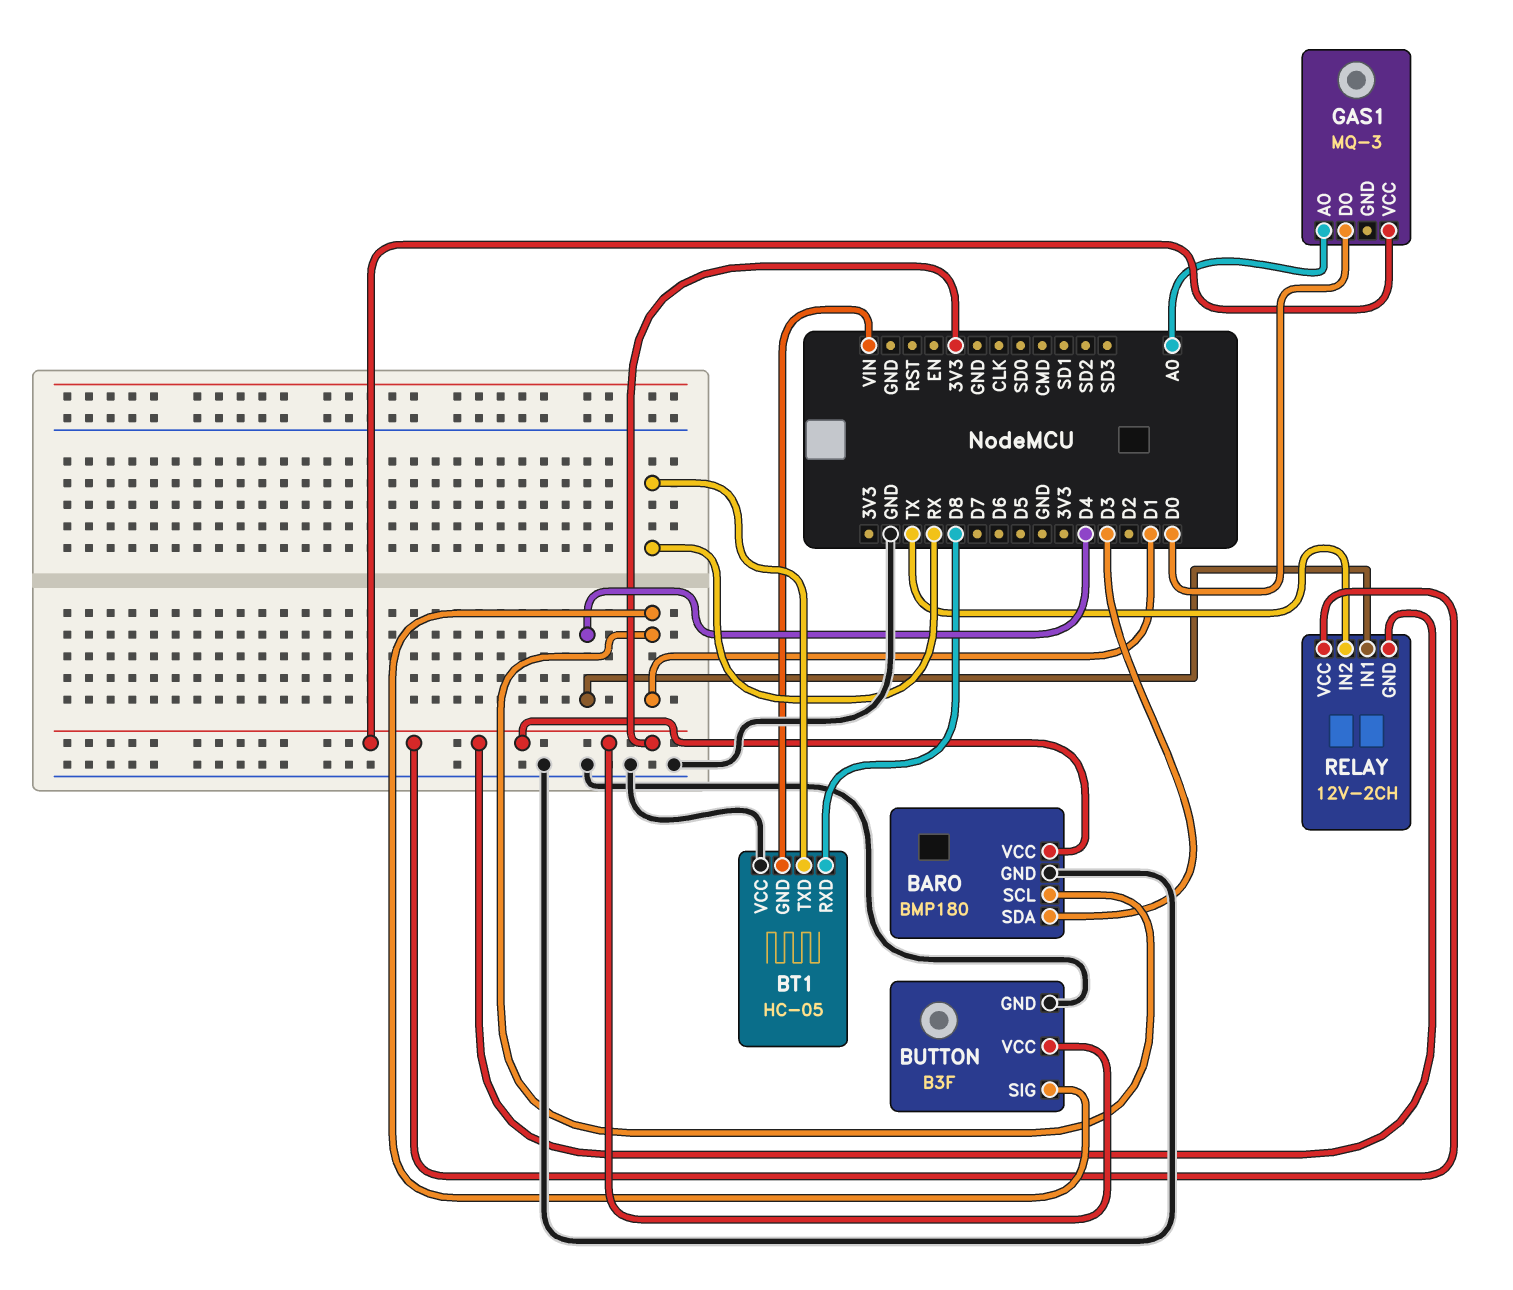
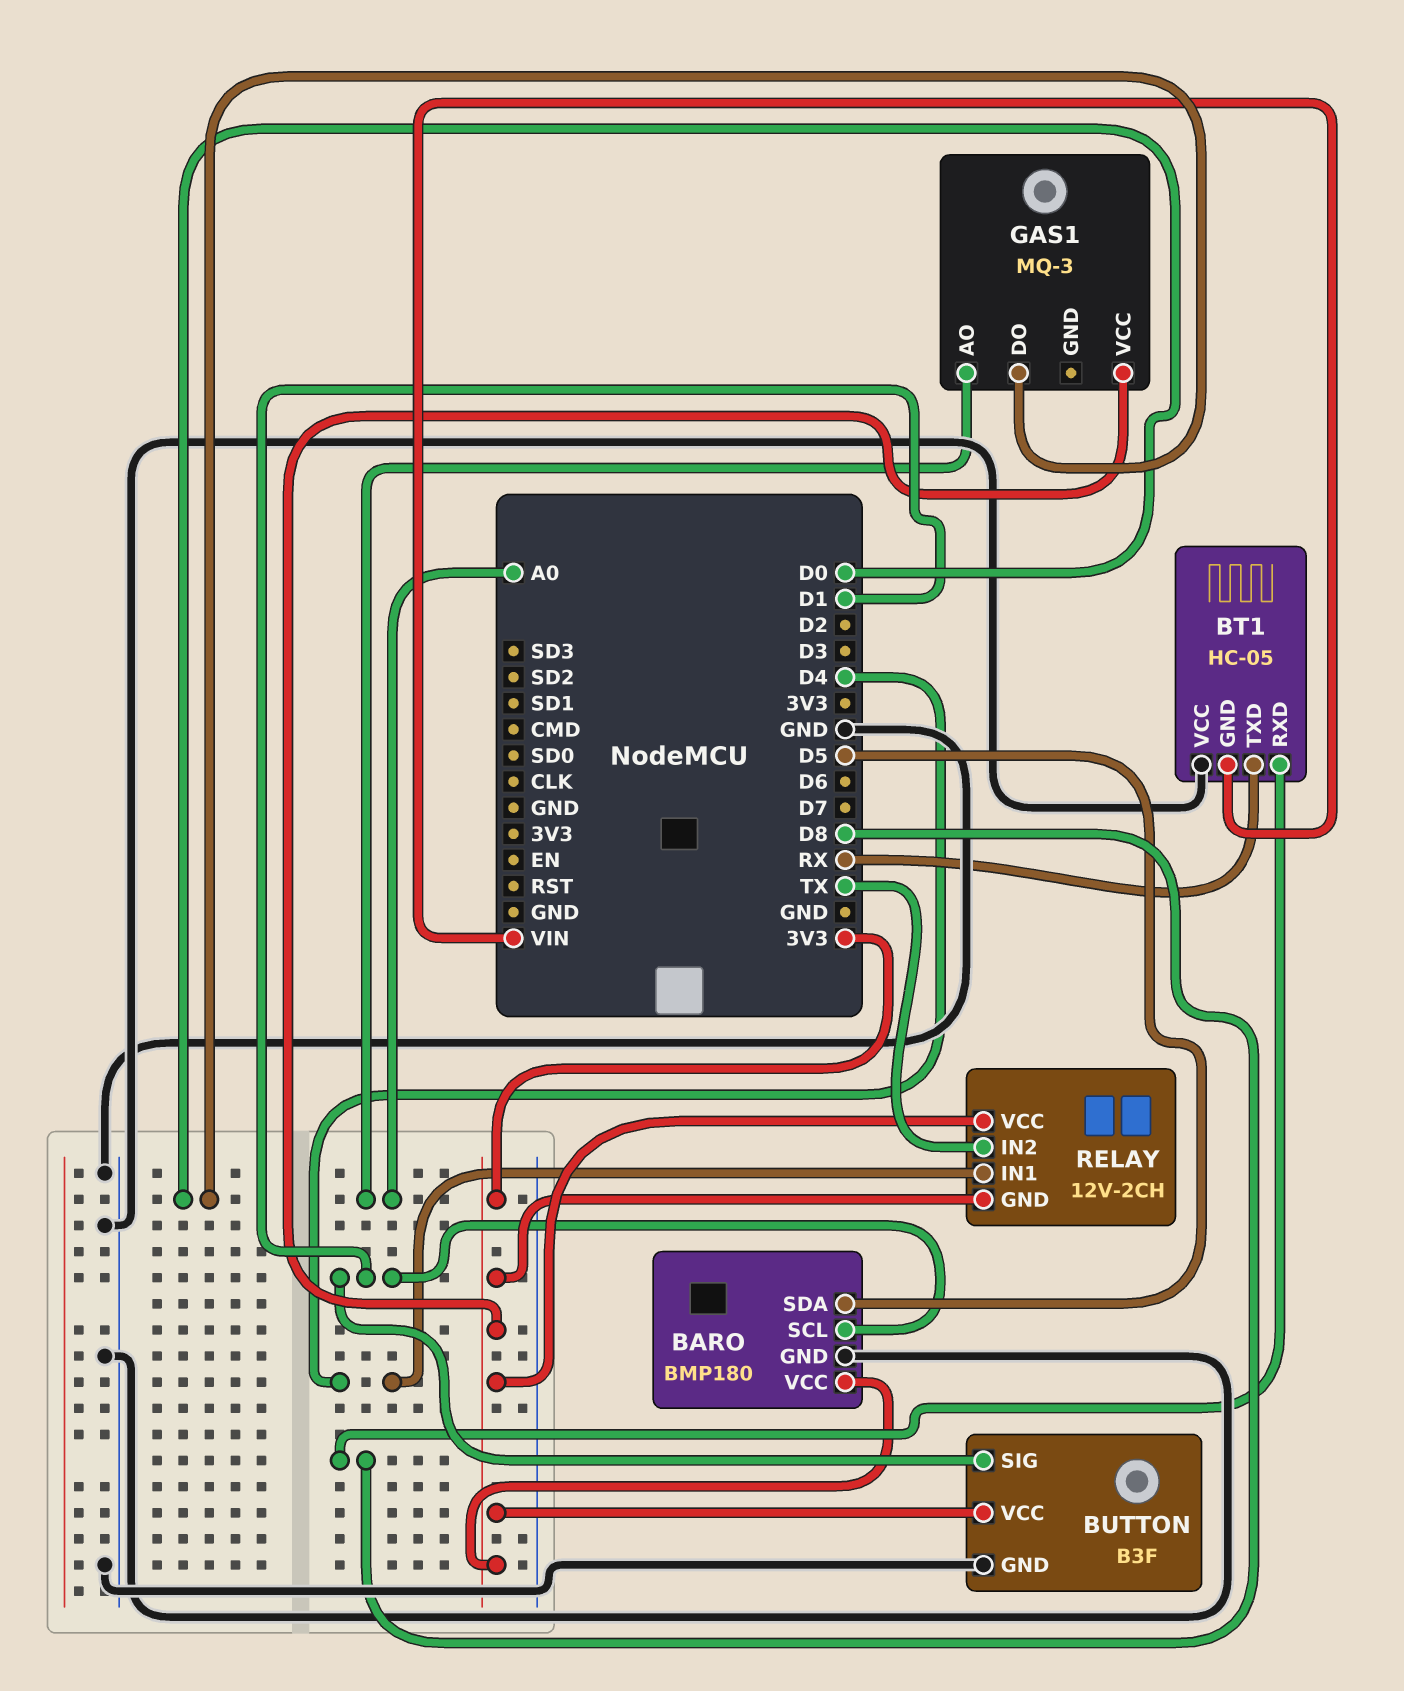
BARO pin SDA: D3 -> D5

